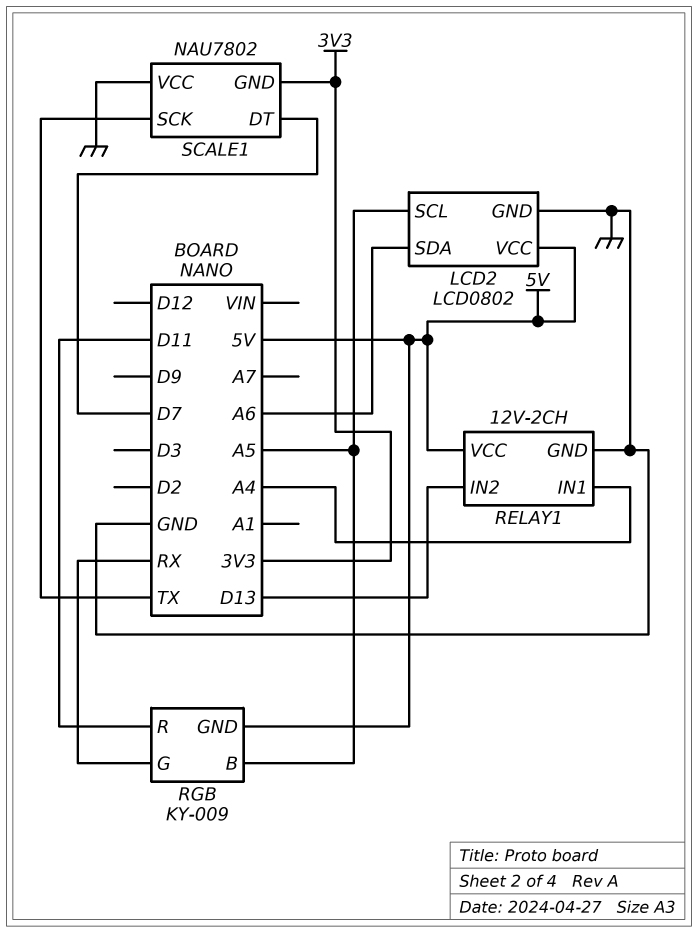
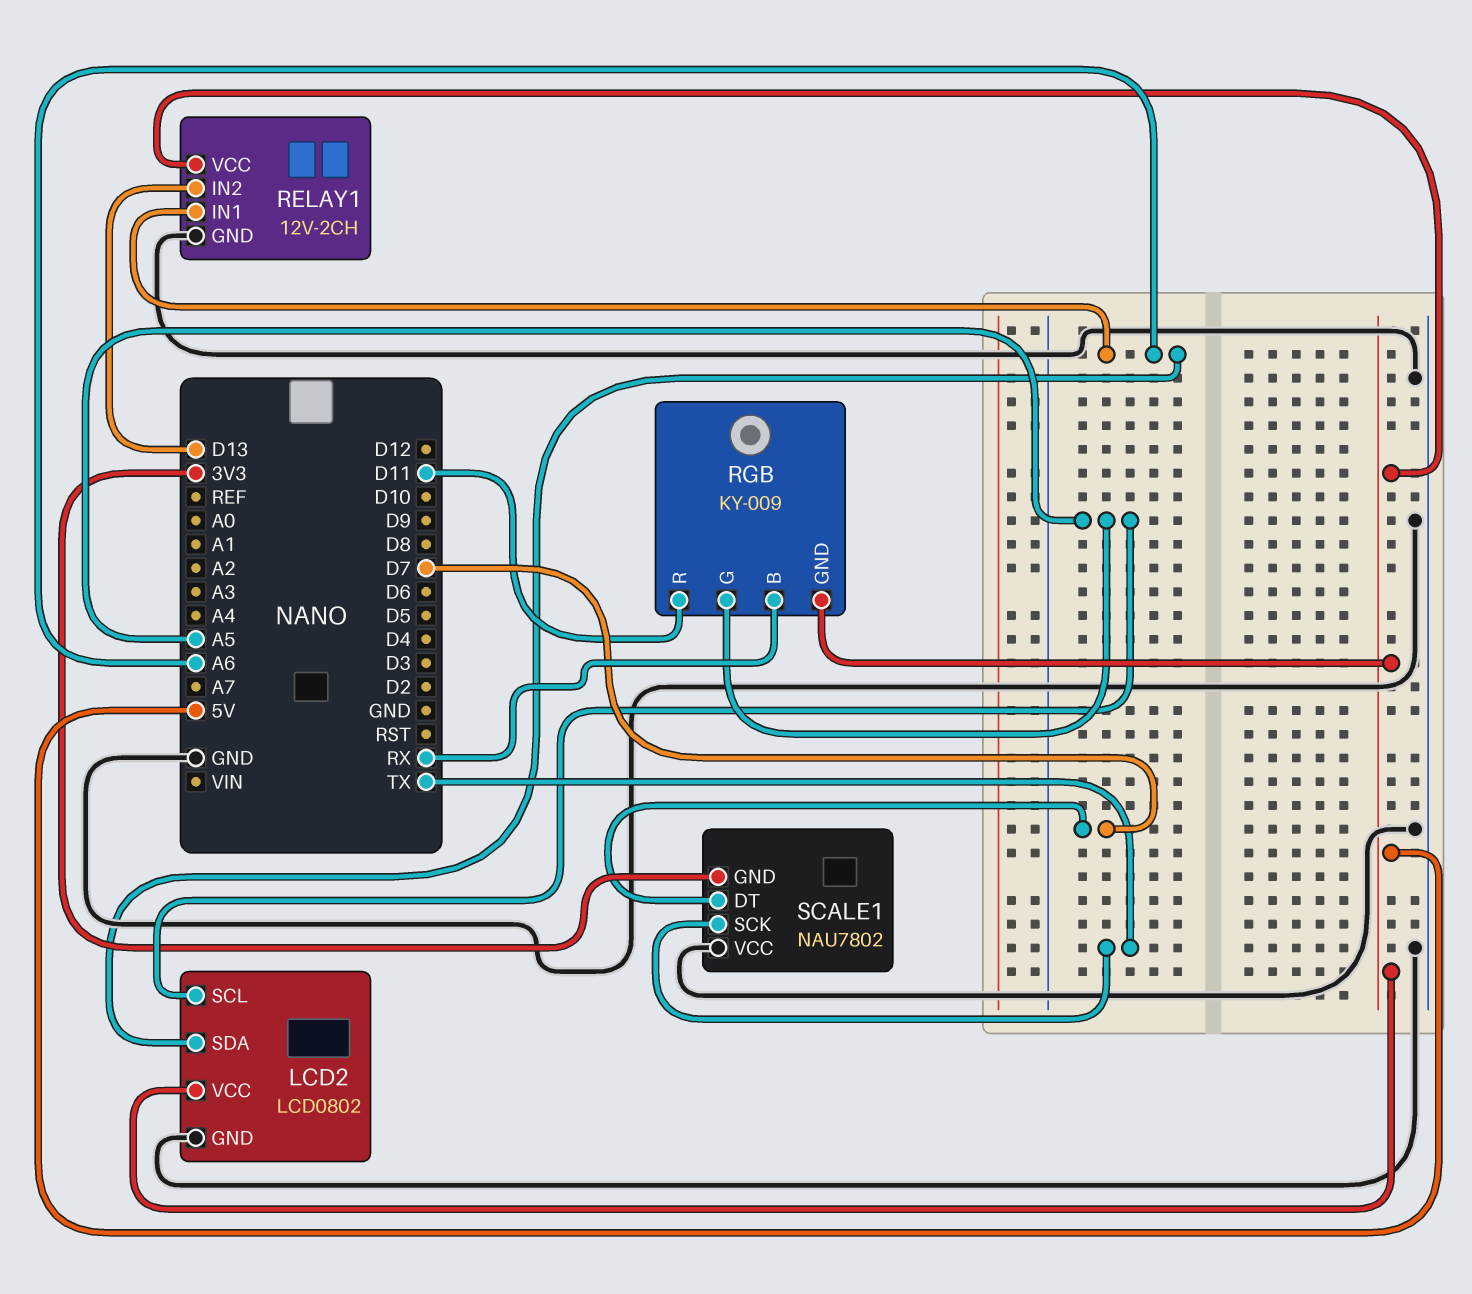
RELAY1 pin IN1: A4 -> A6
RGB pin B: A5 -> RX
RGB pin G: RX -> A5

